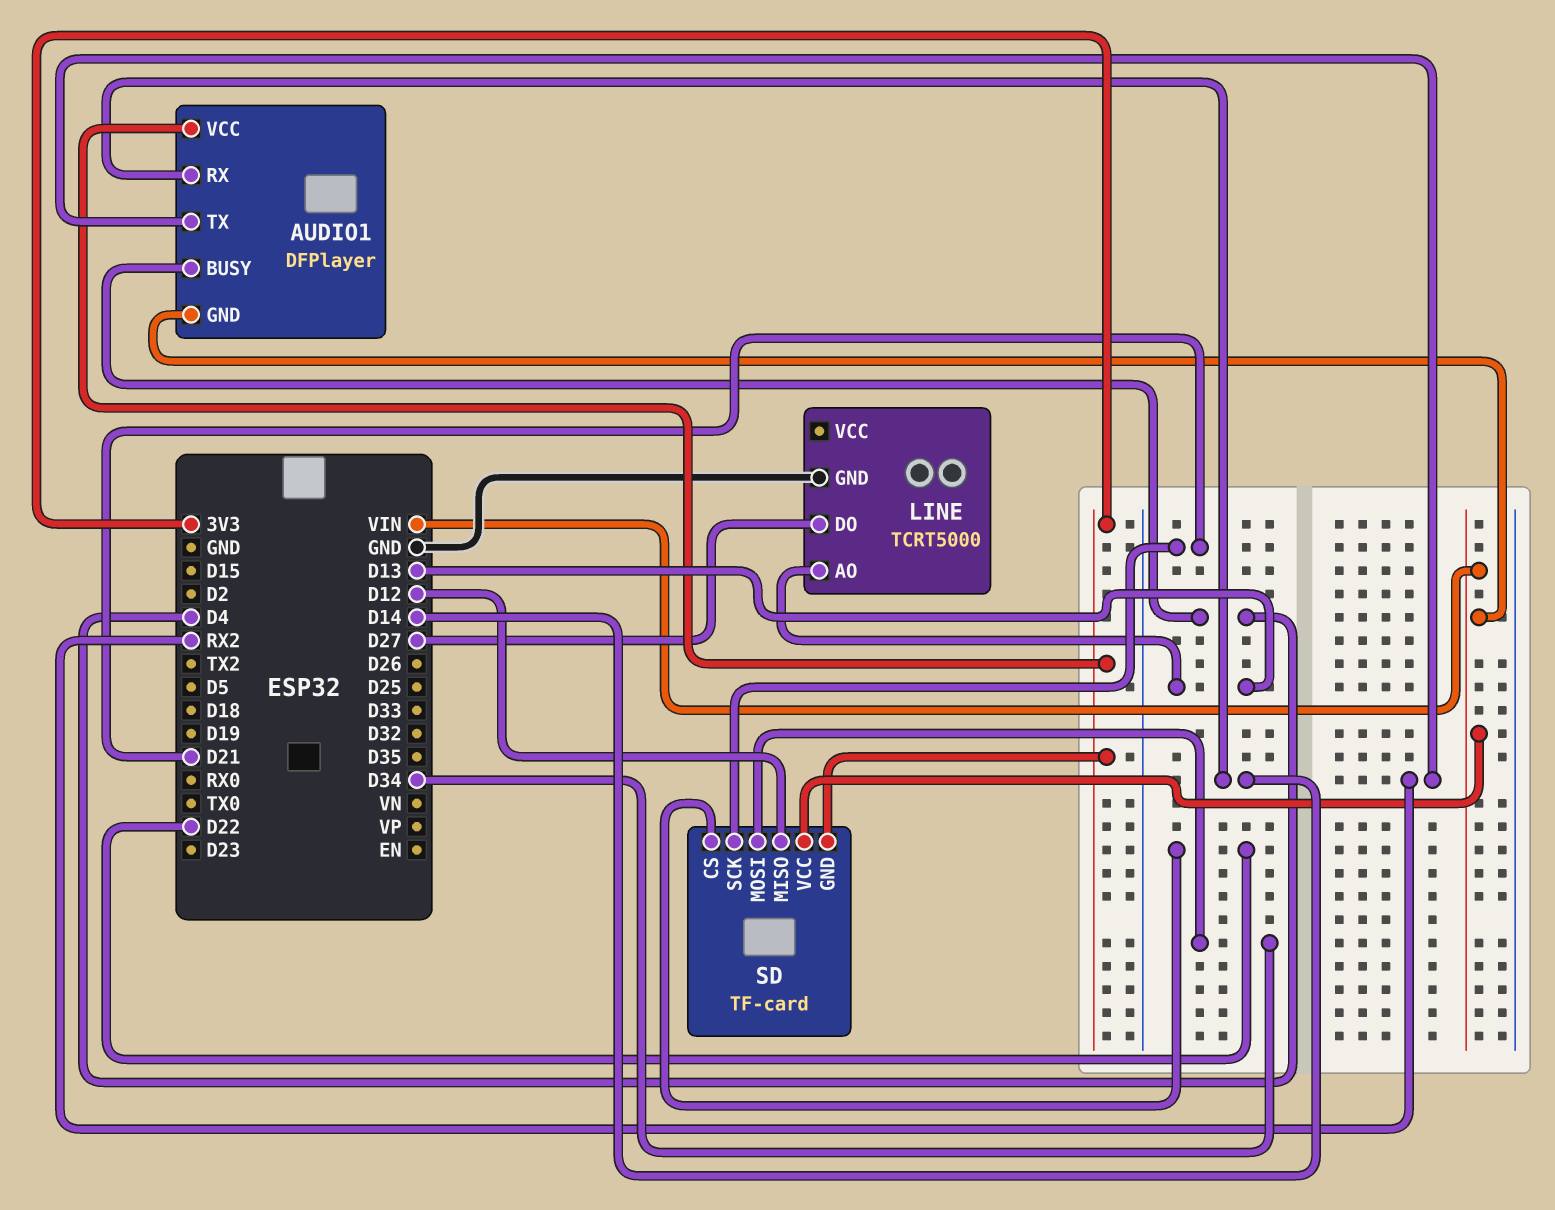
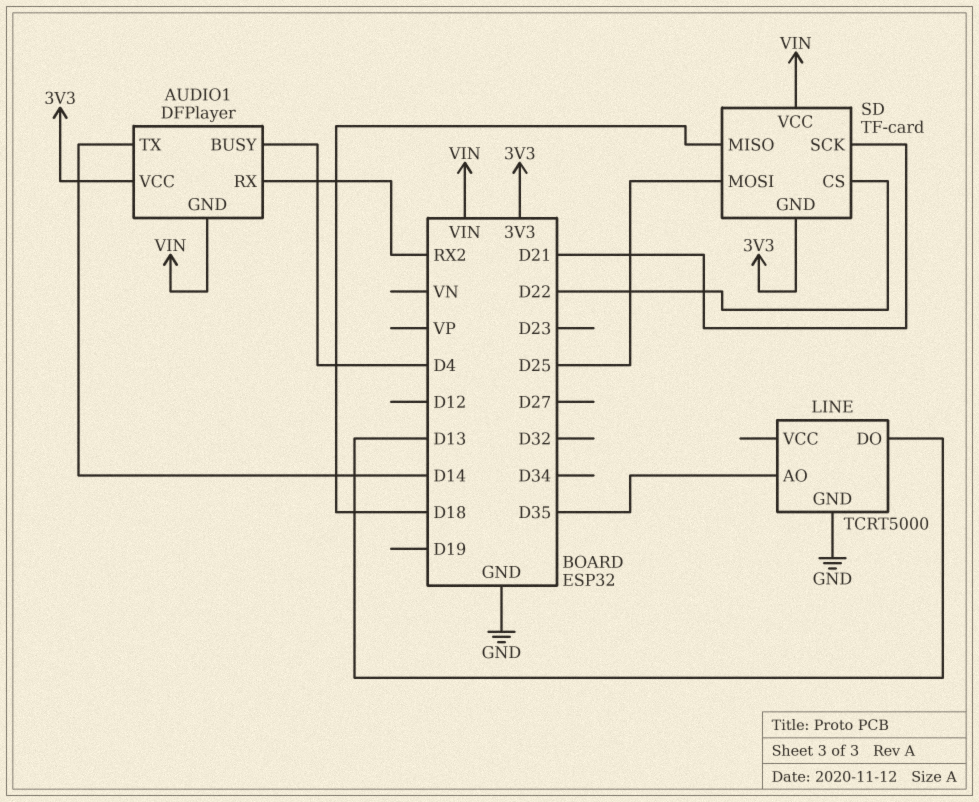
AUDIO1 pin RX: D14 -> RX2
AUDIO1 pin TX: RX2 -> D14
LINE pin AO: D13 -> D35
LINE pin DO: D27 -> D13
SD pin MISO: D12 -> D18
SD pin MOSI: D34 -> D25

